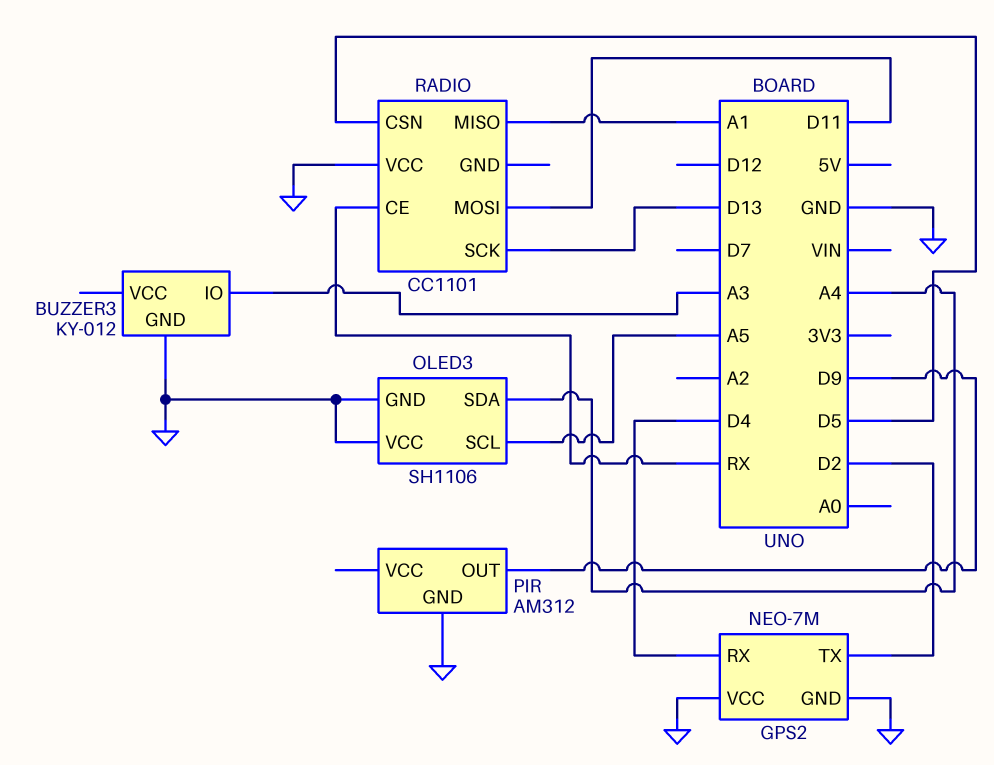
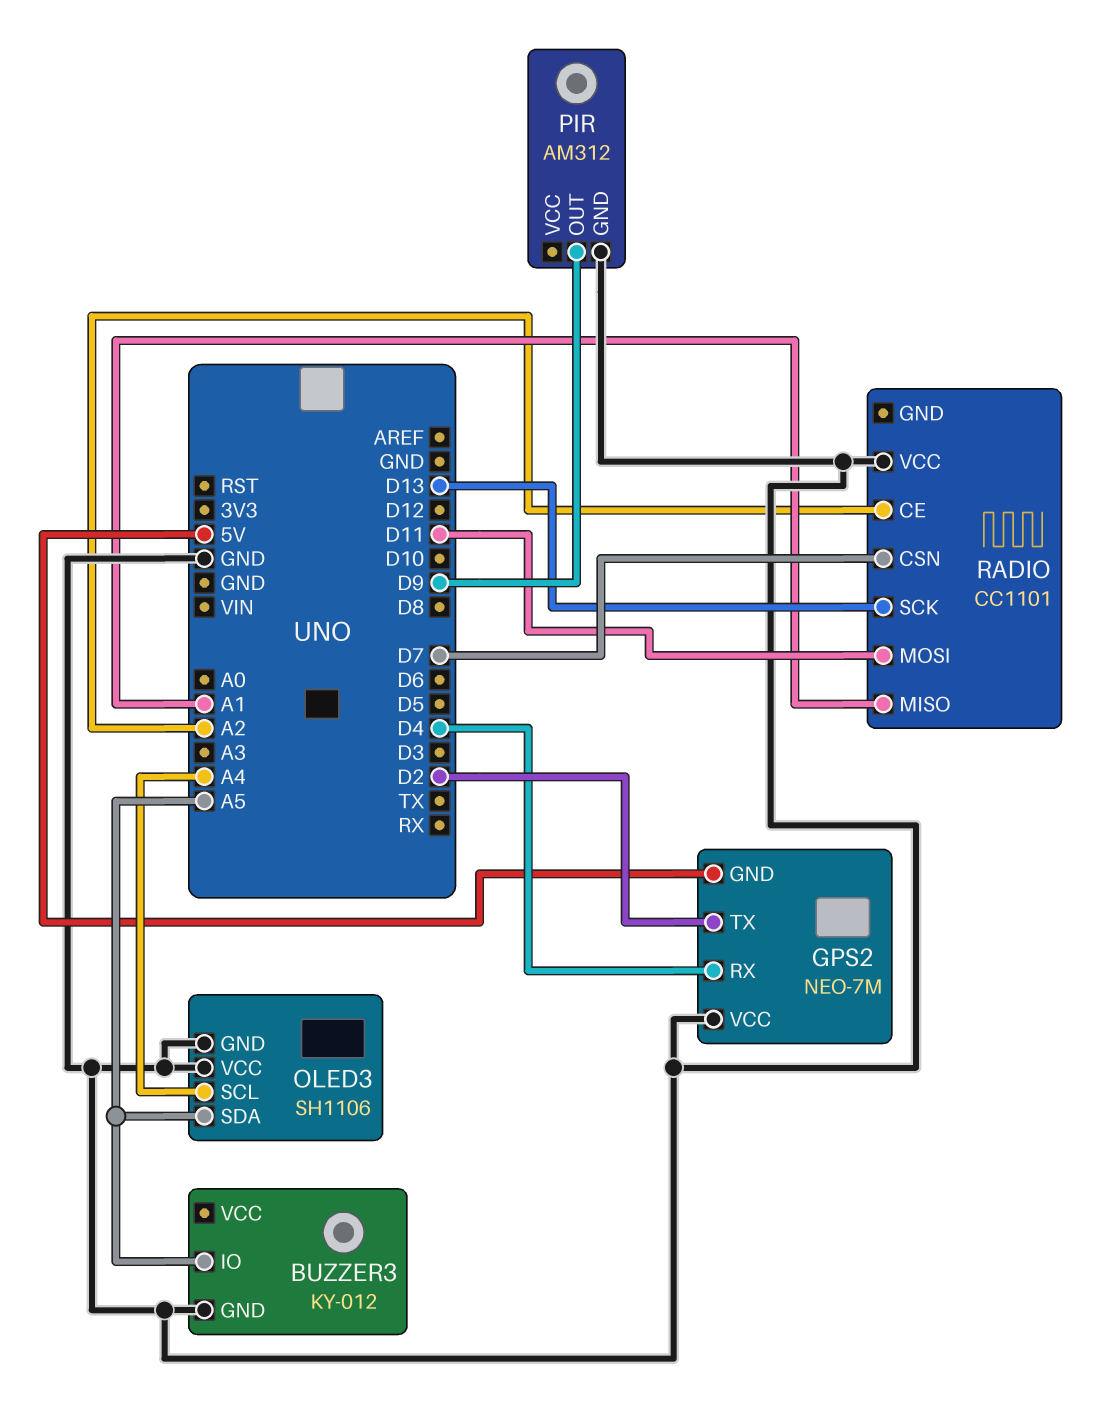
BUZZER3 pin IO: A3 -> A5
GPS2 pin GND: GND -> 5V
OLED3 pin SCL: A5 -> A4
OLED3 pin SDA: A4 -> A5
RADIO pin CE: RX -> A2
RADIO pin CSN: D5 -> D7

